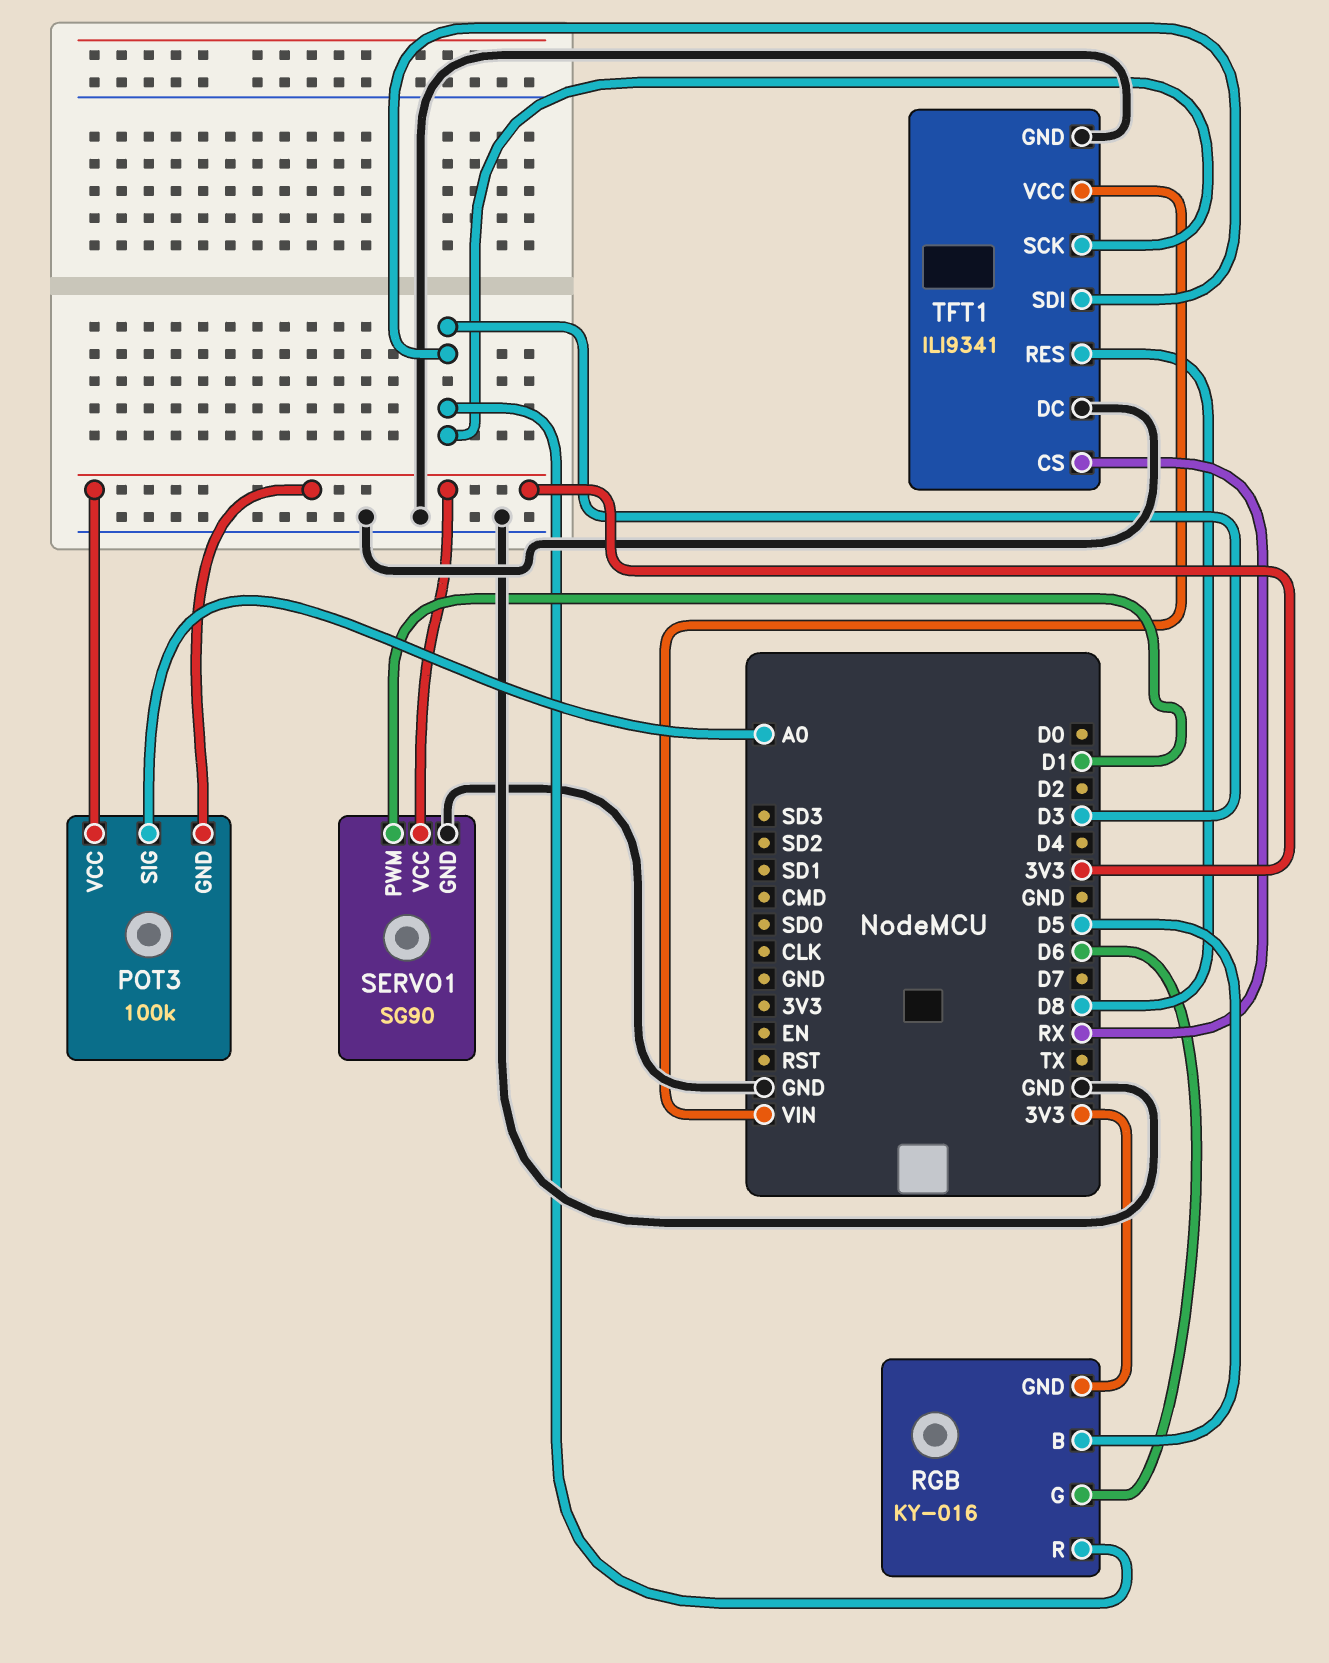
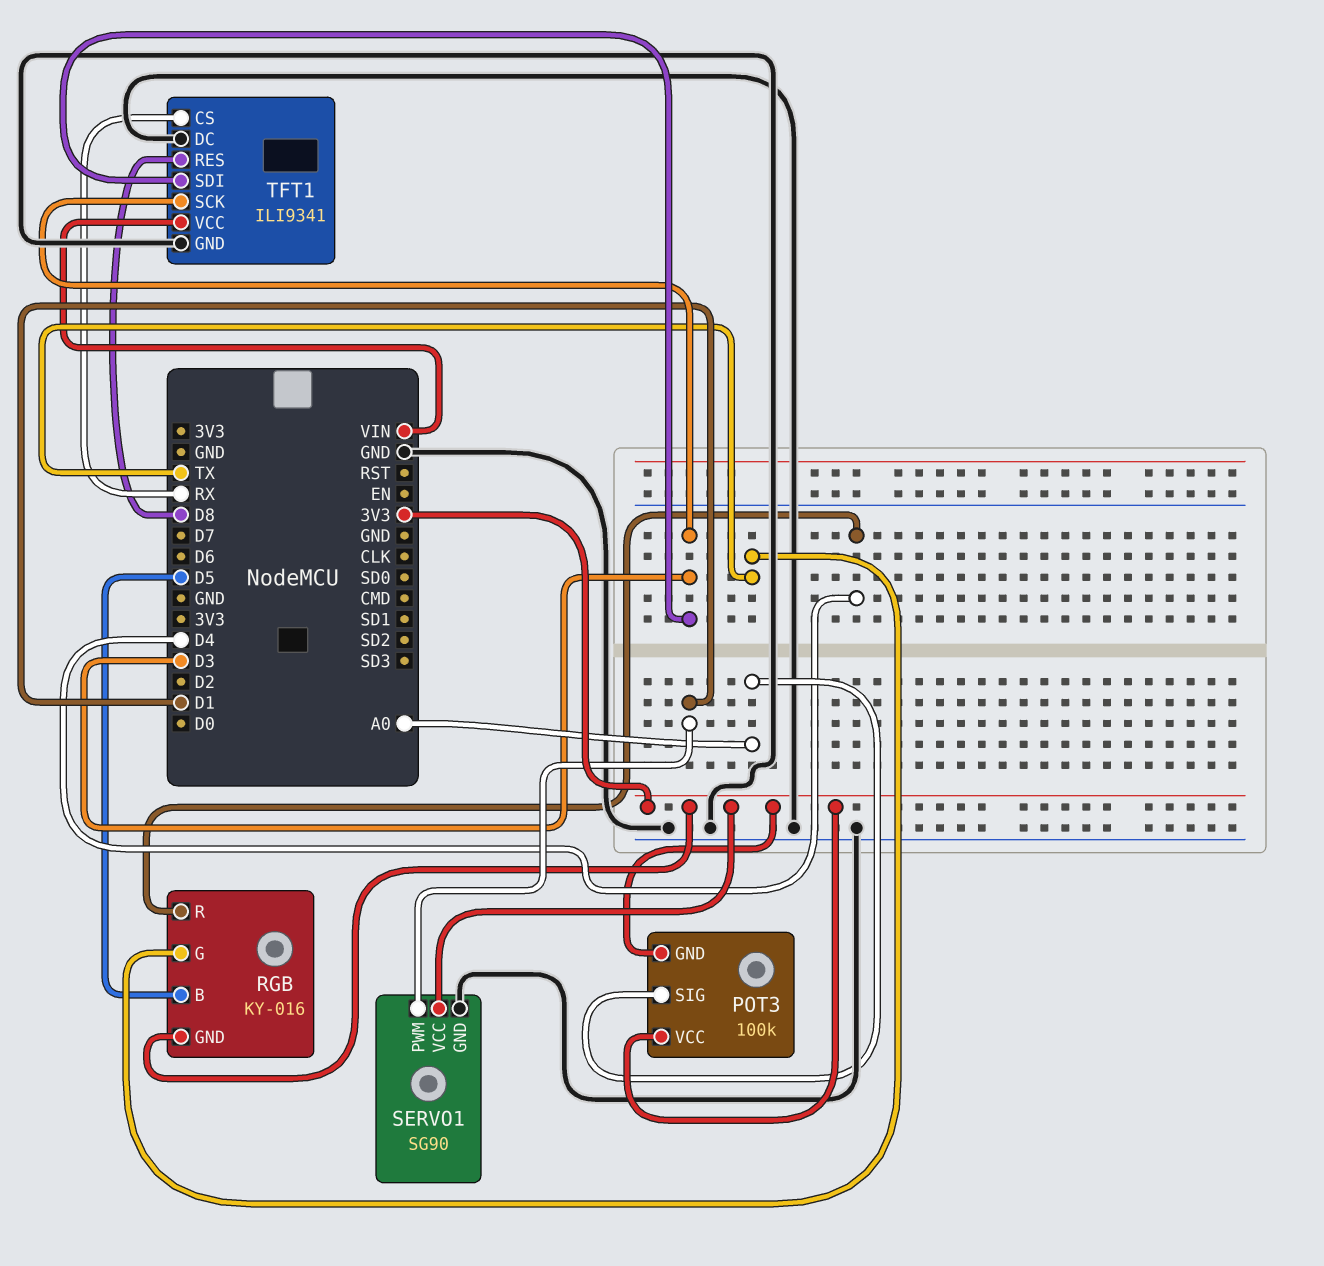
RGB pin G: D6 -> TX
RGB pin R: D3 -> D4

